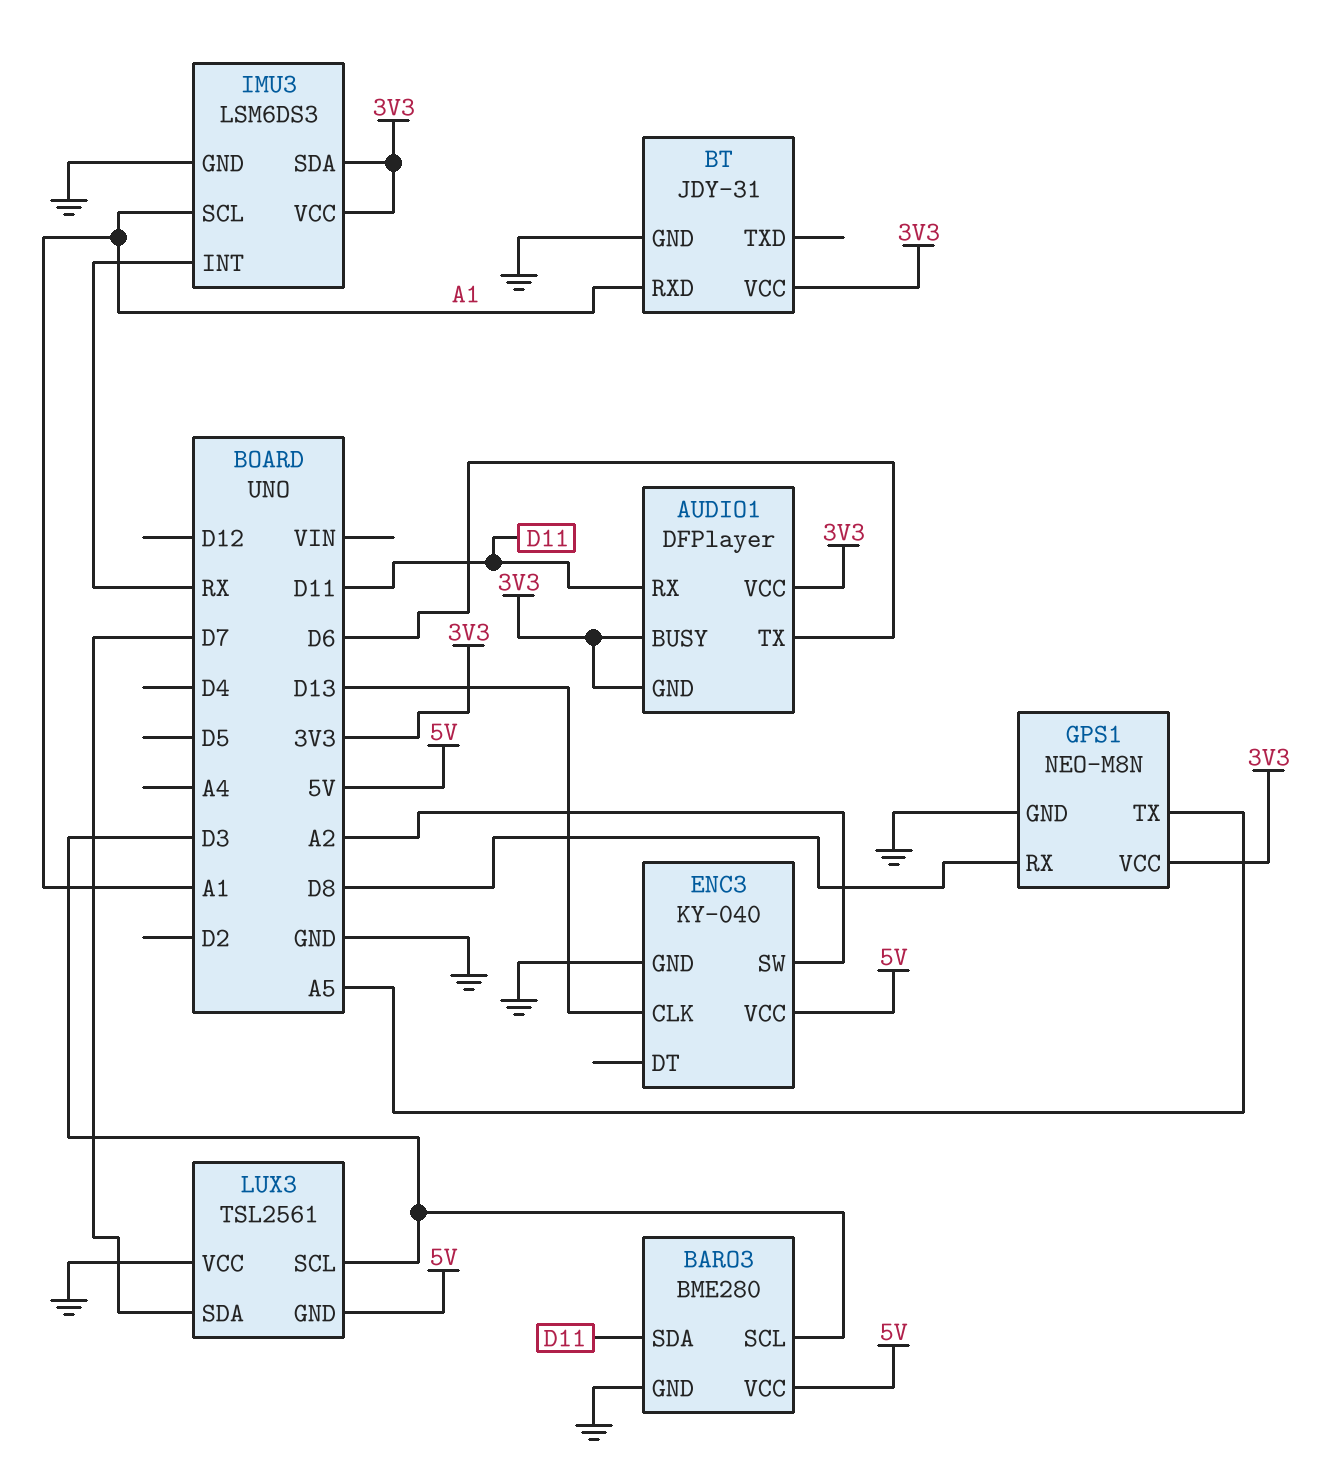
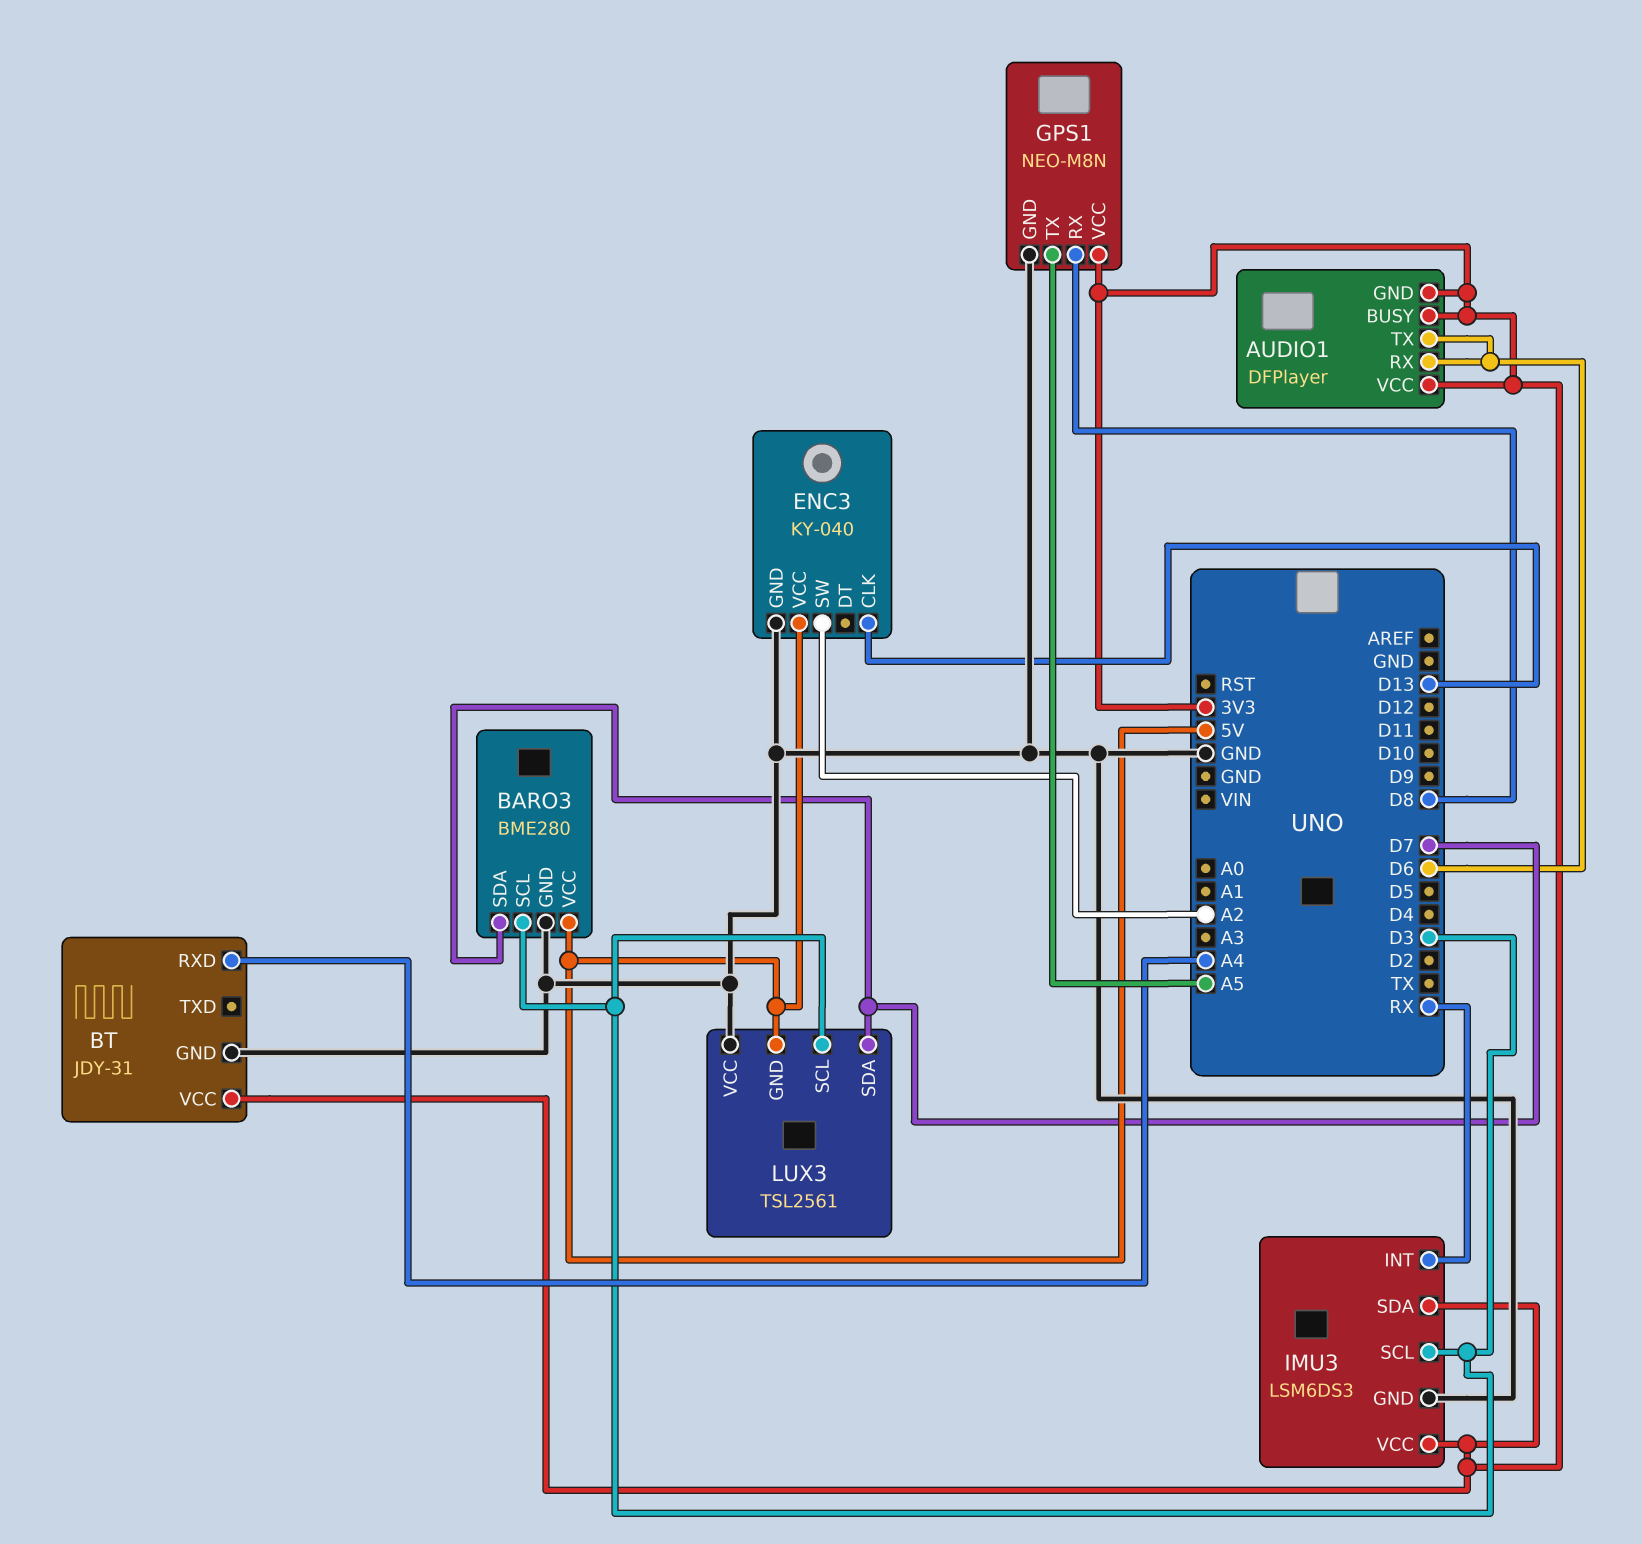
AUDIO1 pin RX: D11 -> D6
BARO3 pin SDA: D11 -> D7
BT pin RXD: A1 -> A4
IMU3 pin SCL: A1 -> D3

